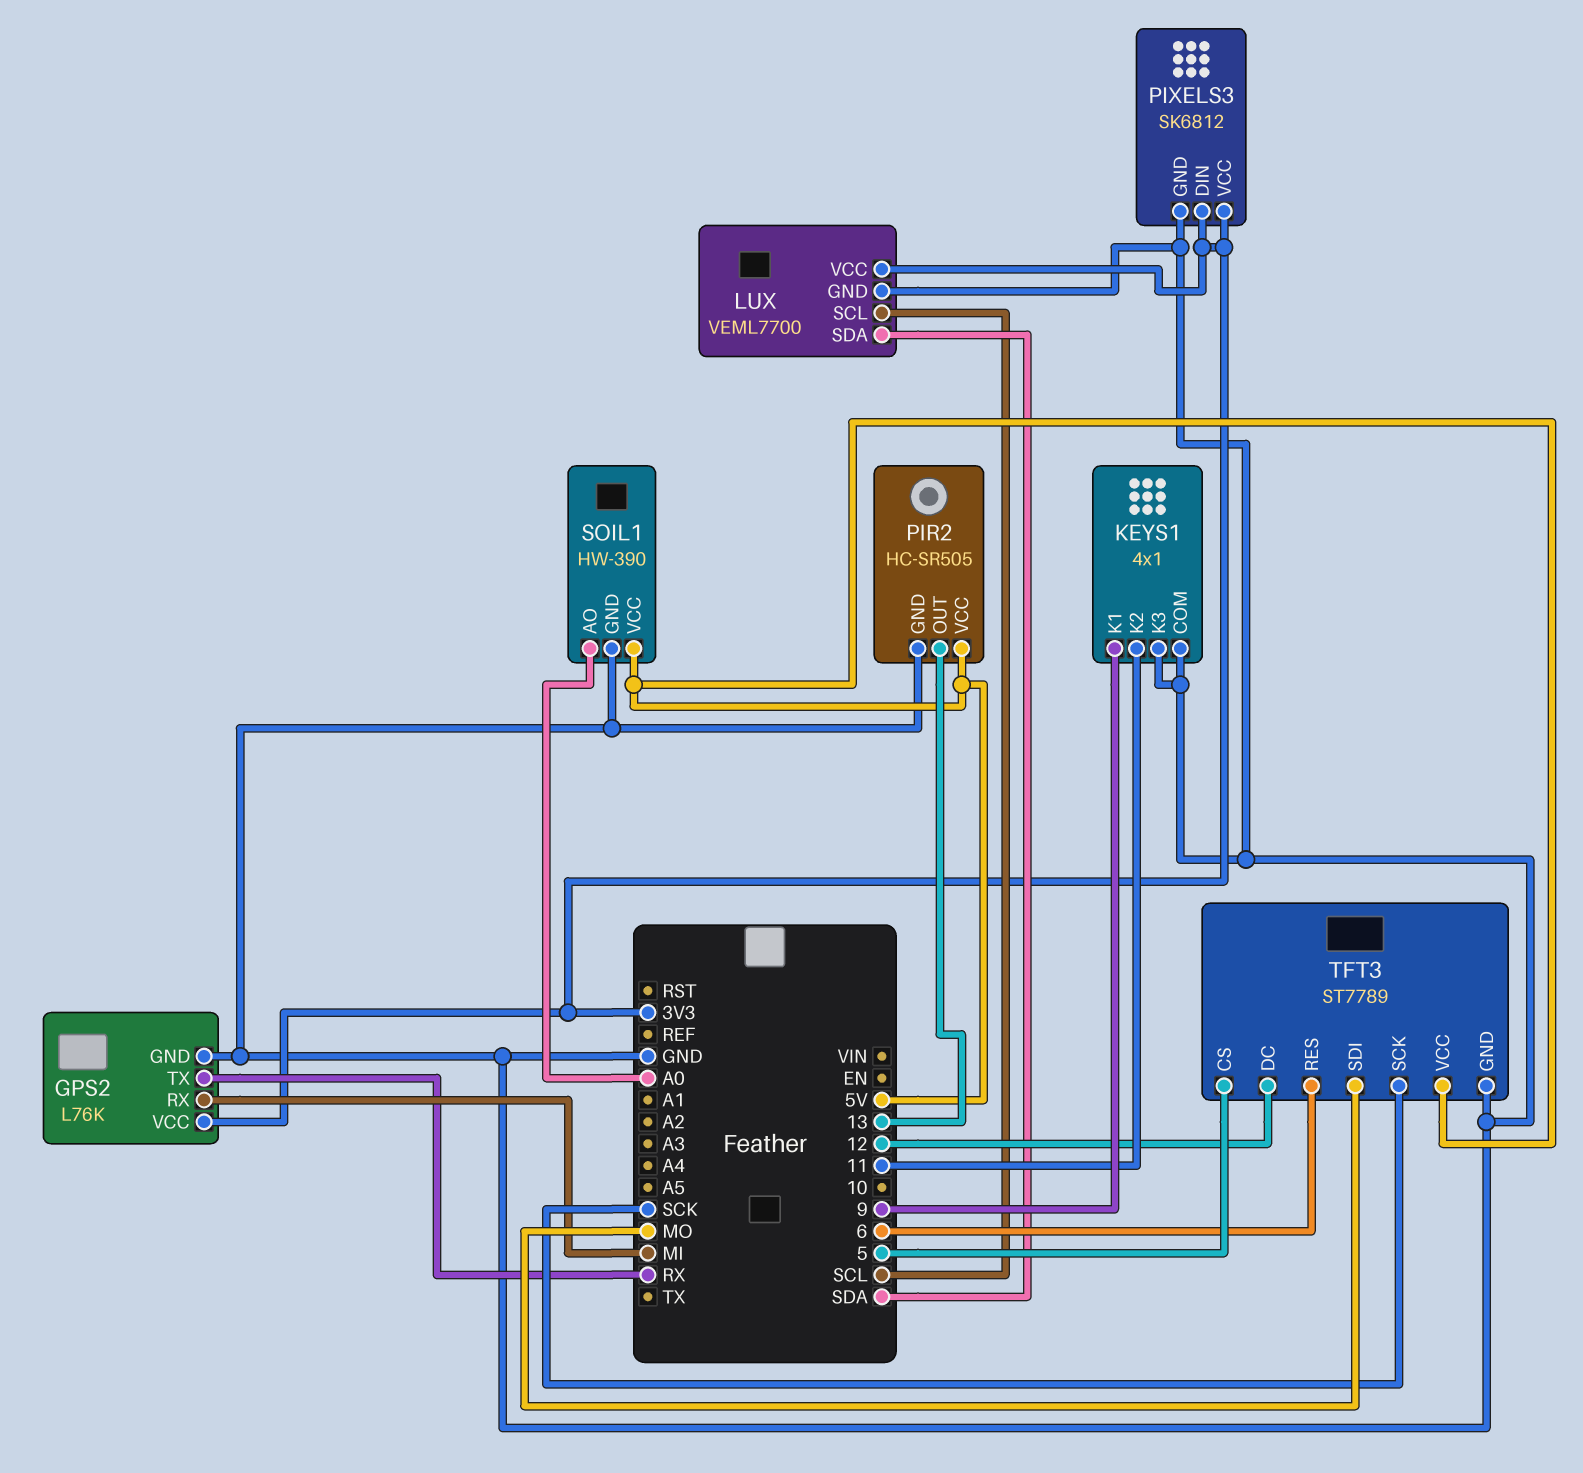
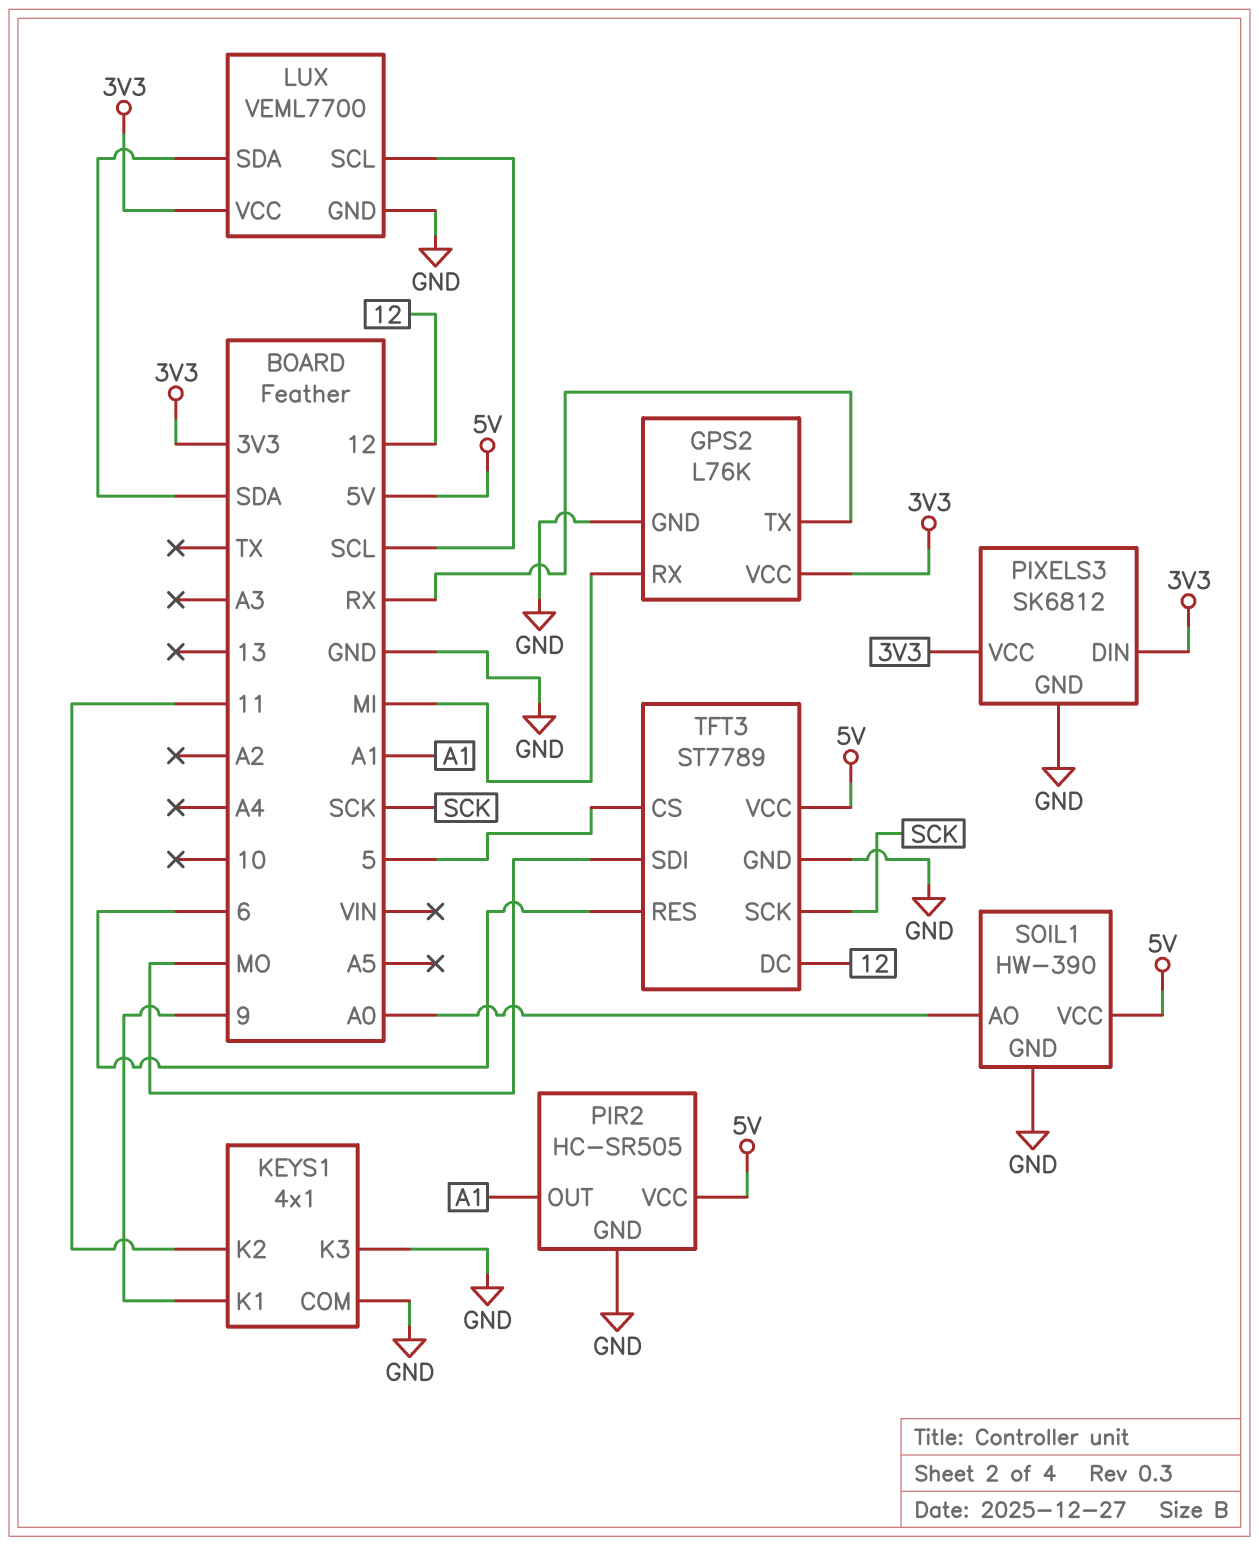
PIR2 pin OUT: 13 -> A1

